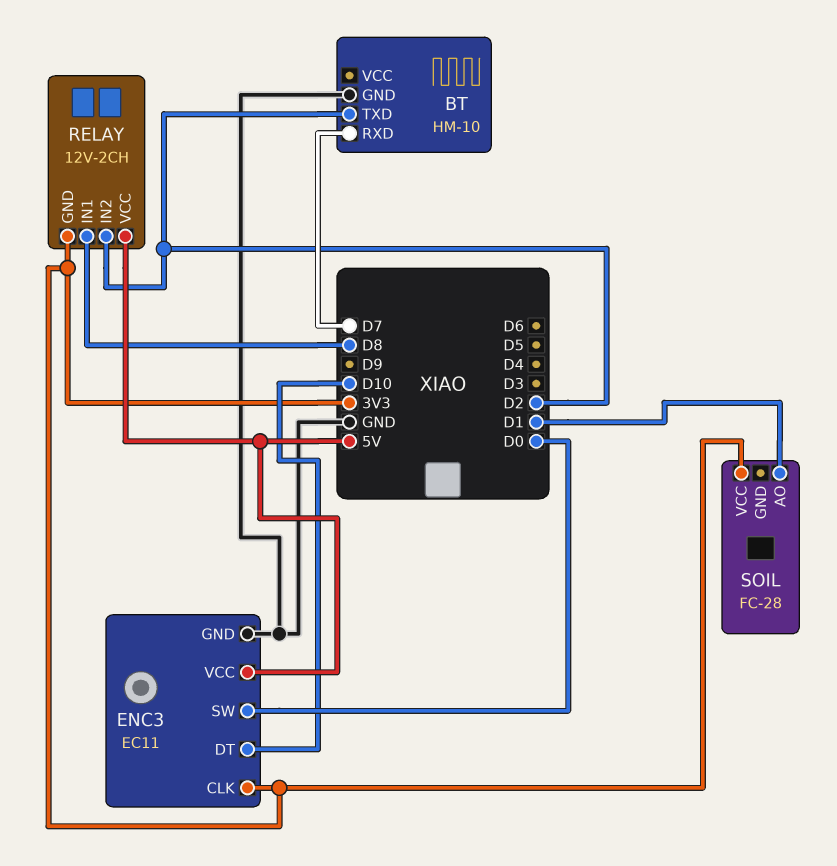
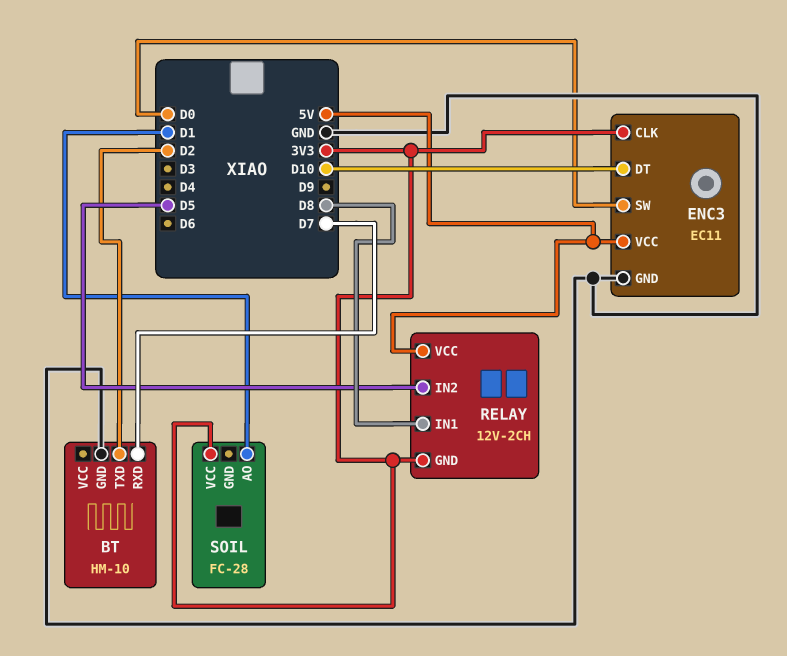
RELAY pin IN2: D2 -> D5

